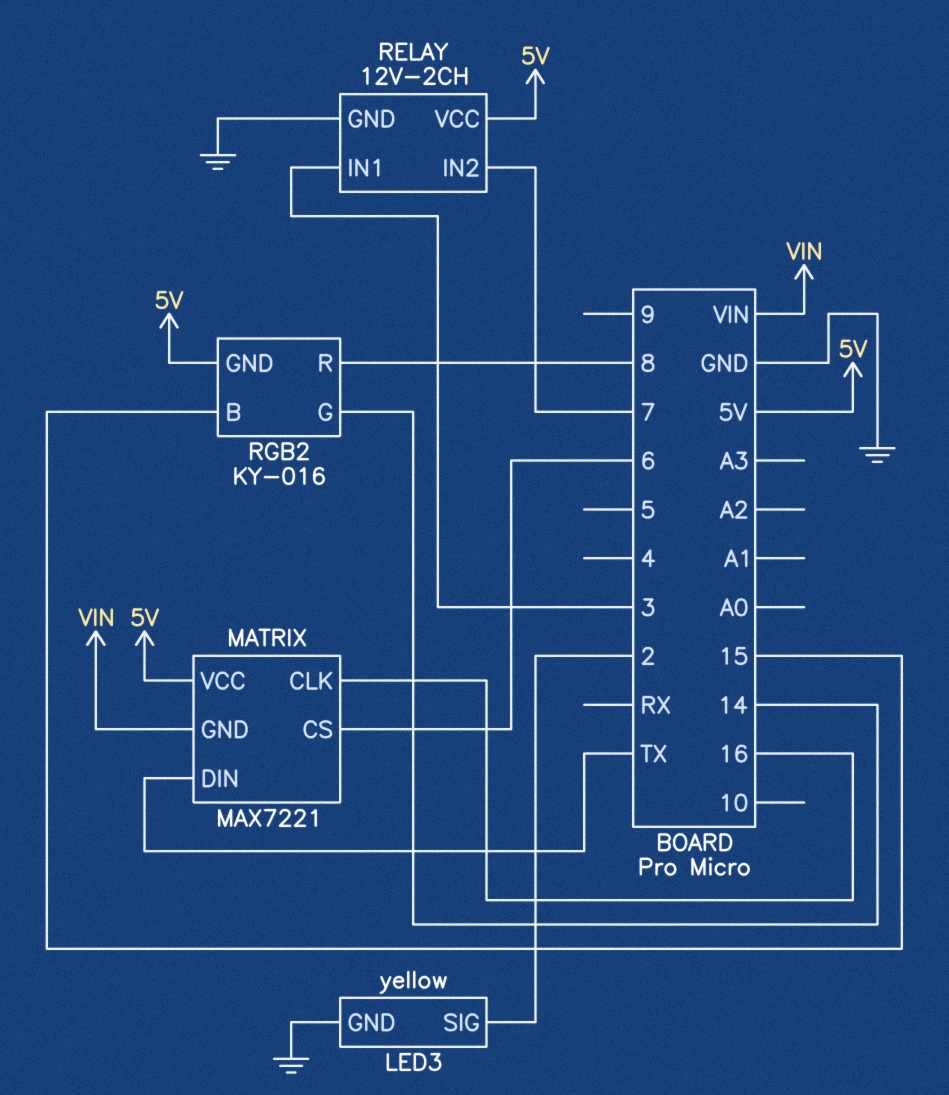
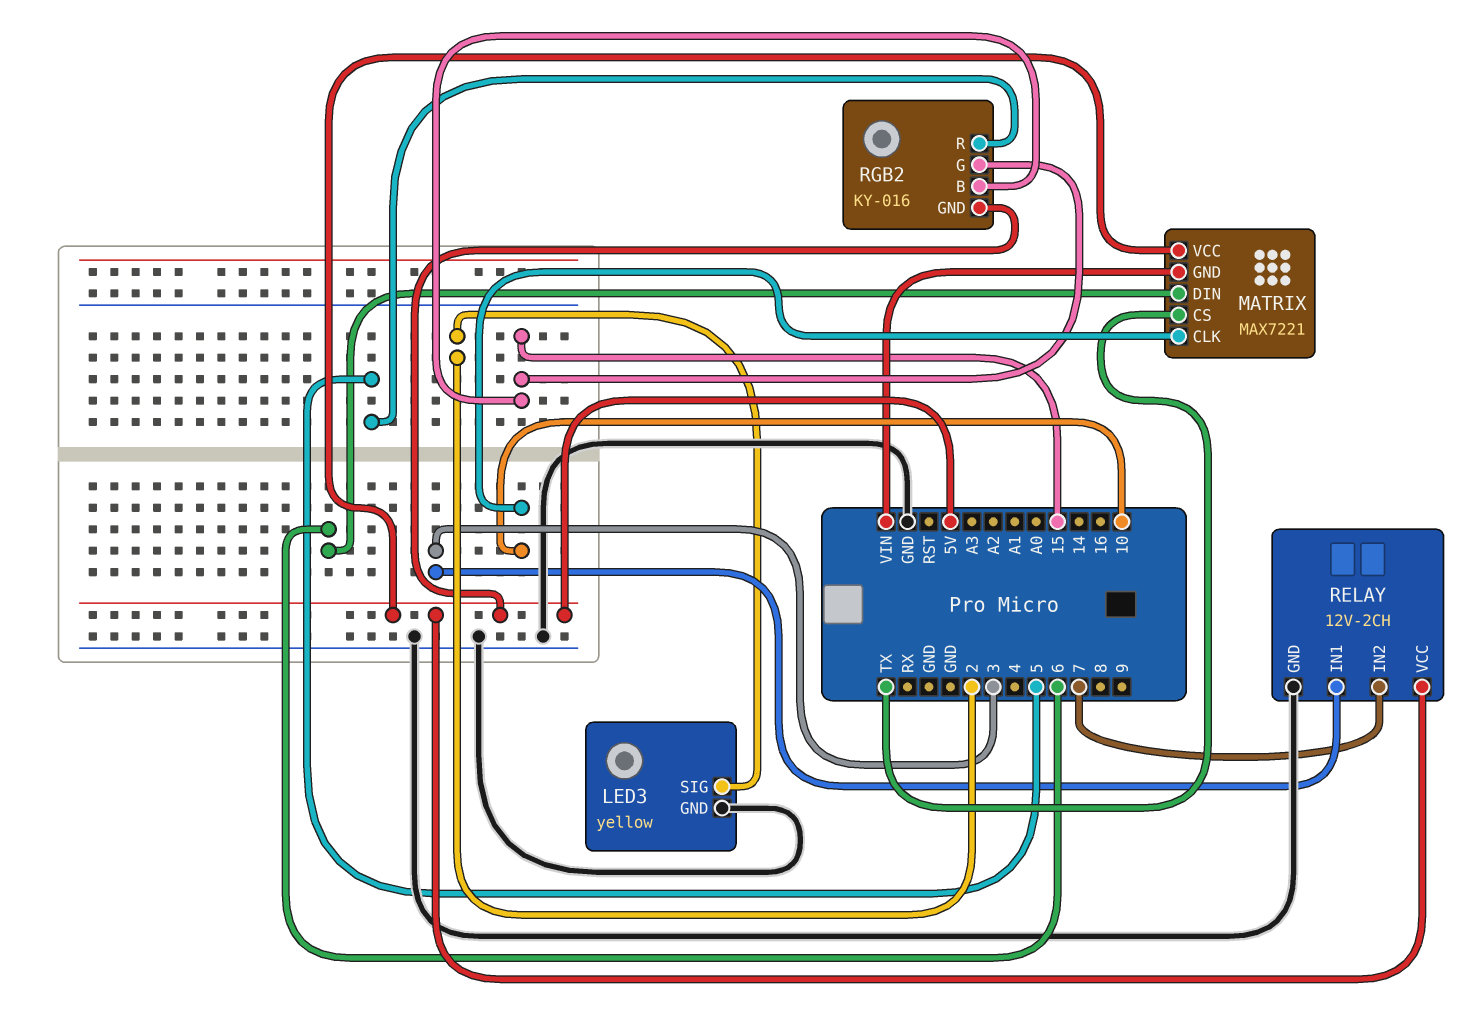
MATRIX pin CLK: 16 -> 10
MATRIX pin CS: 6 -> TX
MATRIX pin DIN: TX -> 6
RGB2 pin G: 14 -> 15
RGB2 pin R: 8 -> 5

